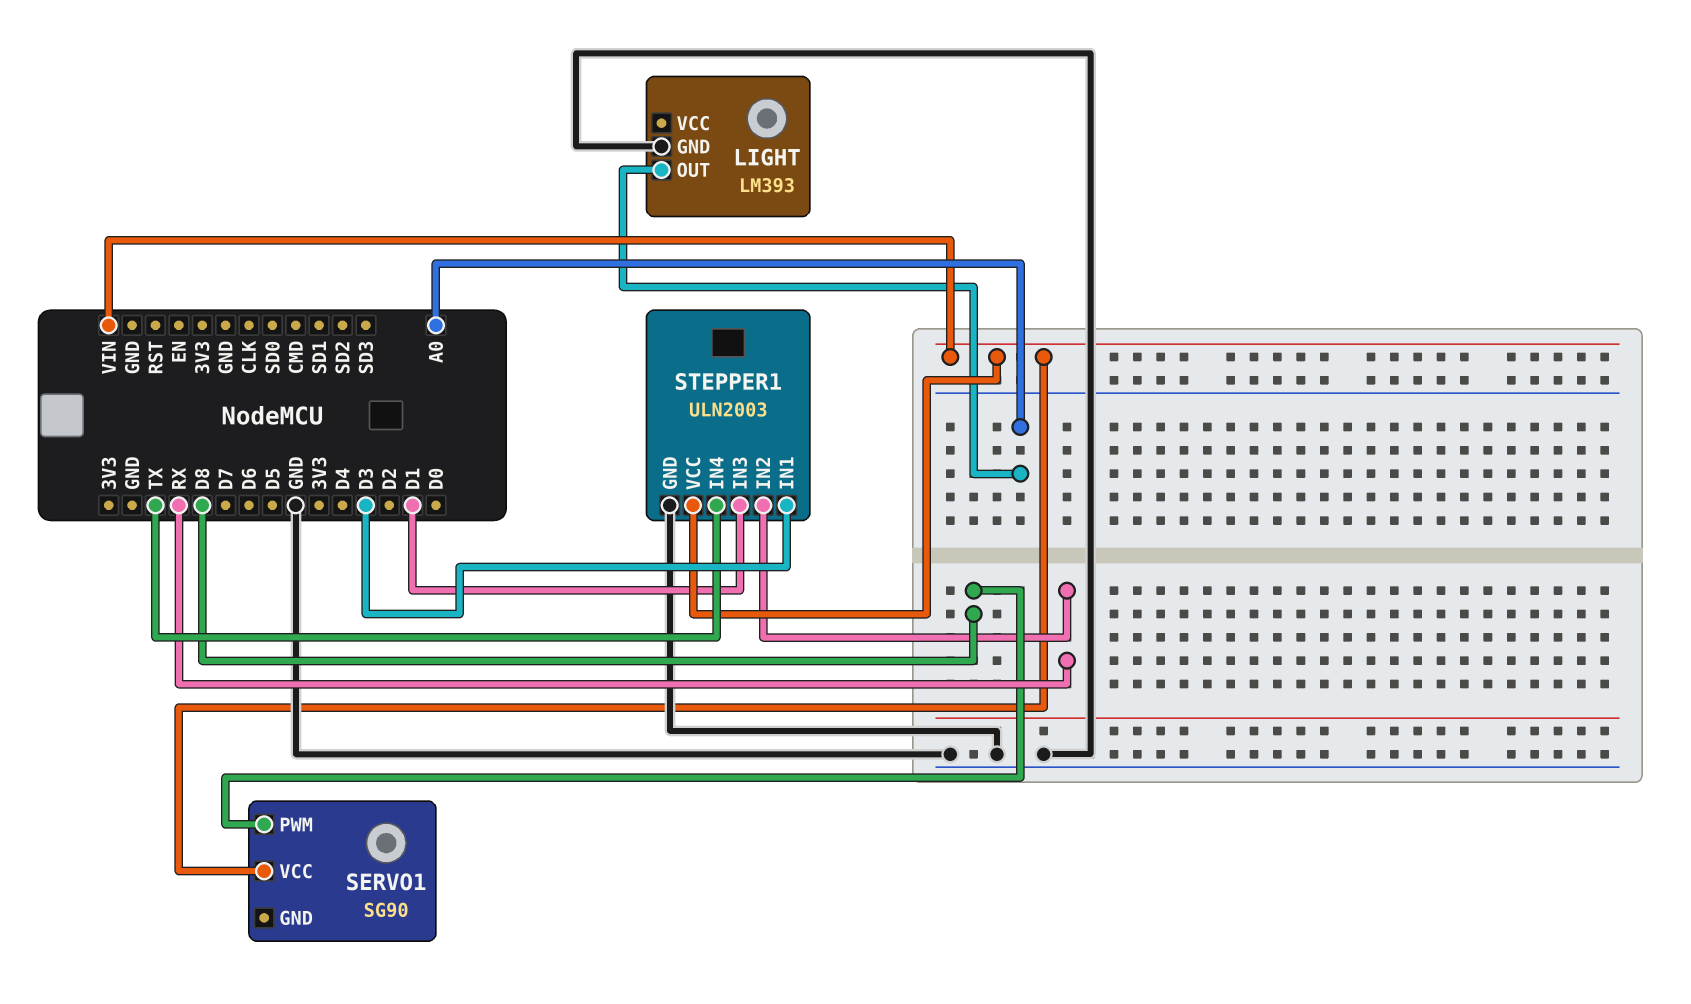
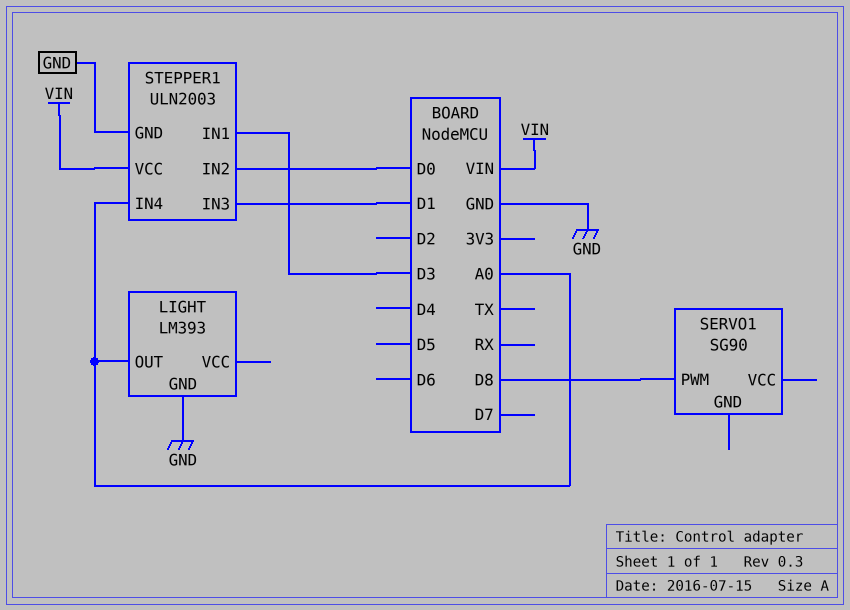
SERVO1 pin VCC: VIN -> none
STEPPER1 pin IN2: RX -> D0
STEPPER1 pin IN4: TX -> A0

